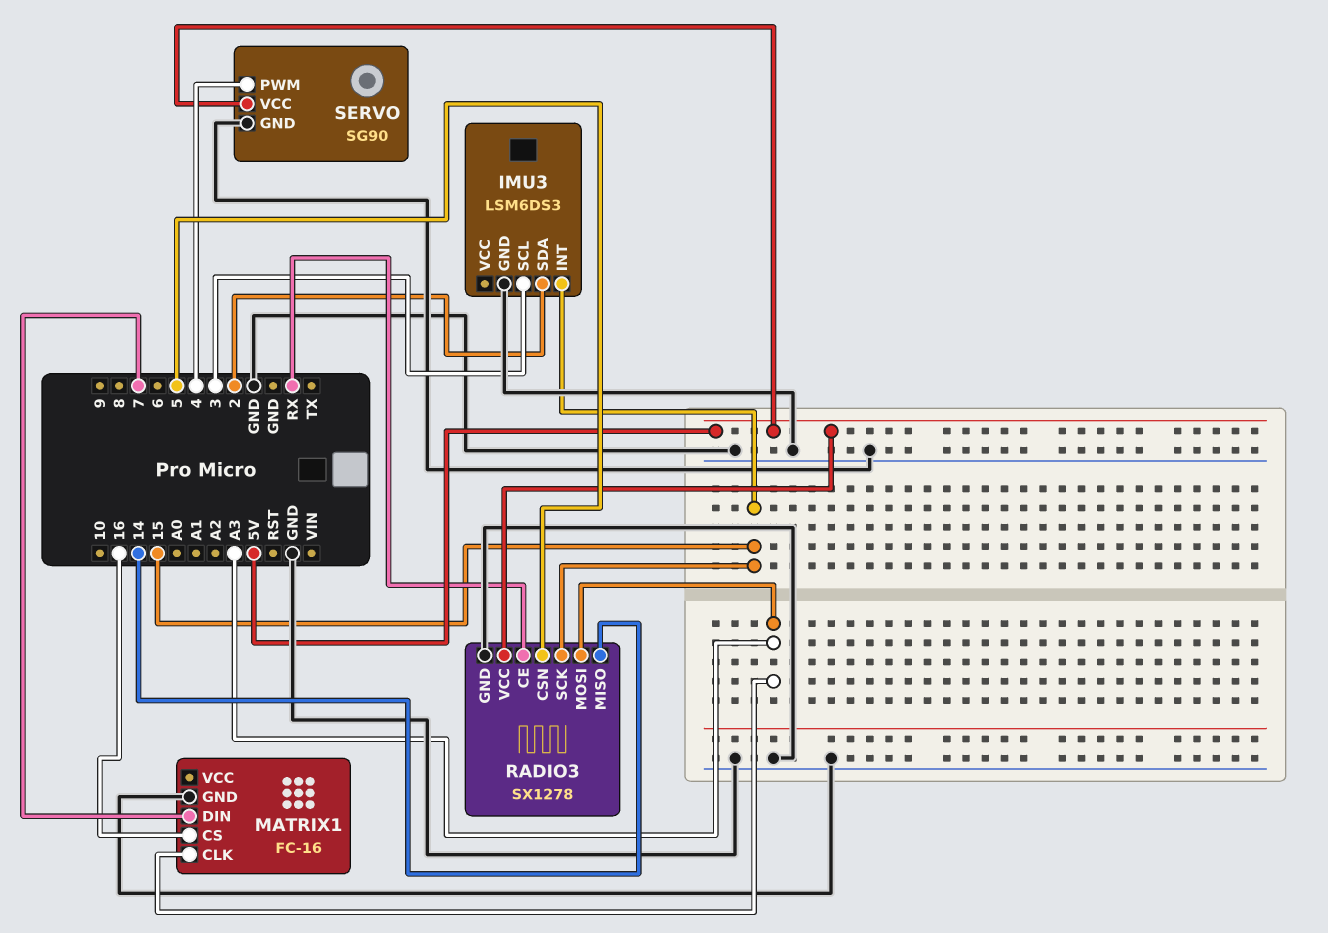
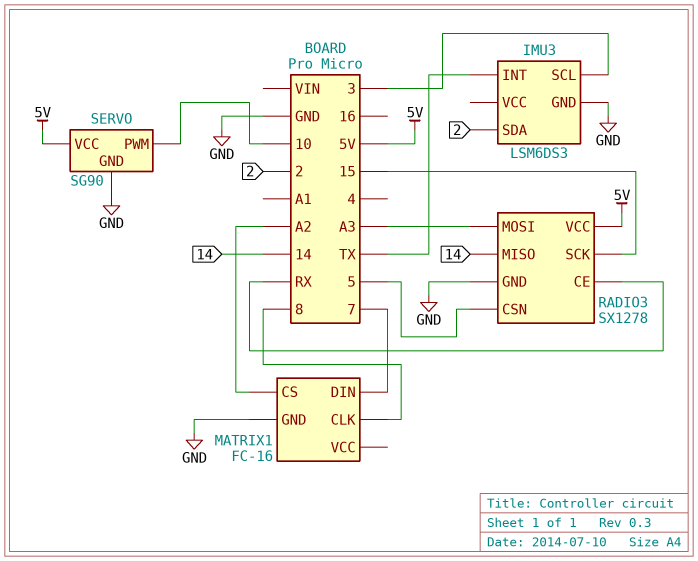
IMU3 pin INT: 15 -> TX
MATRIX1 pin CLK: A3 -> 8
MATRIX1 pin CS: 16 -> A2
SERVO pin PWM: 4 -> 10

